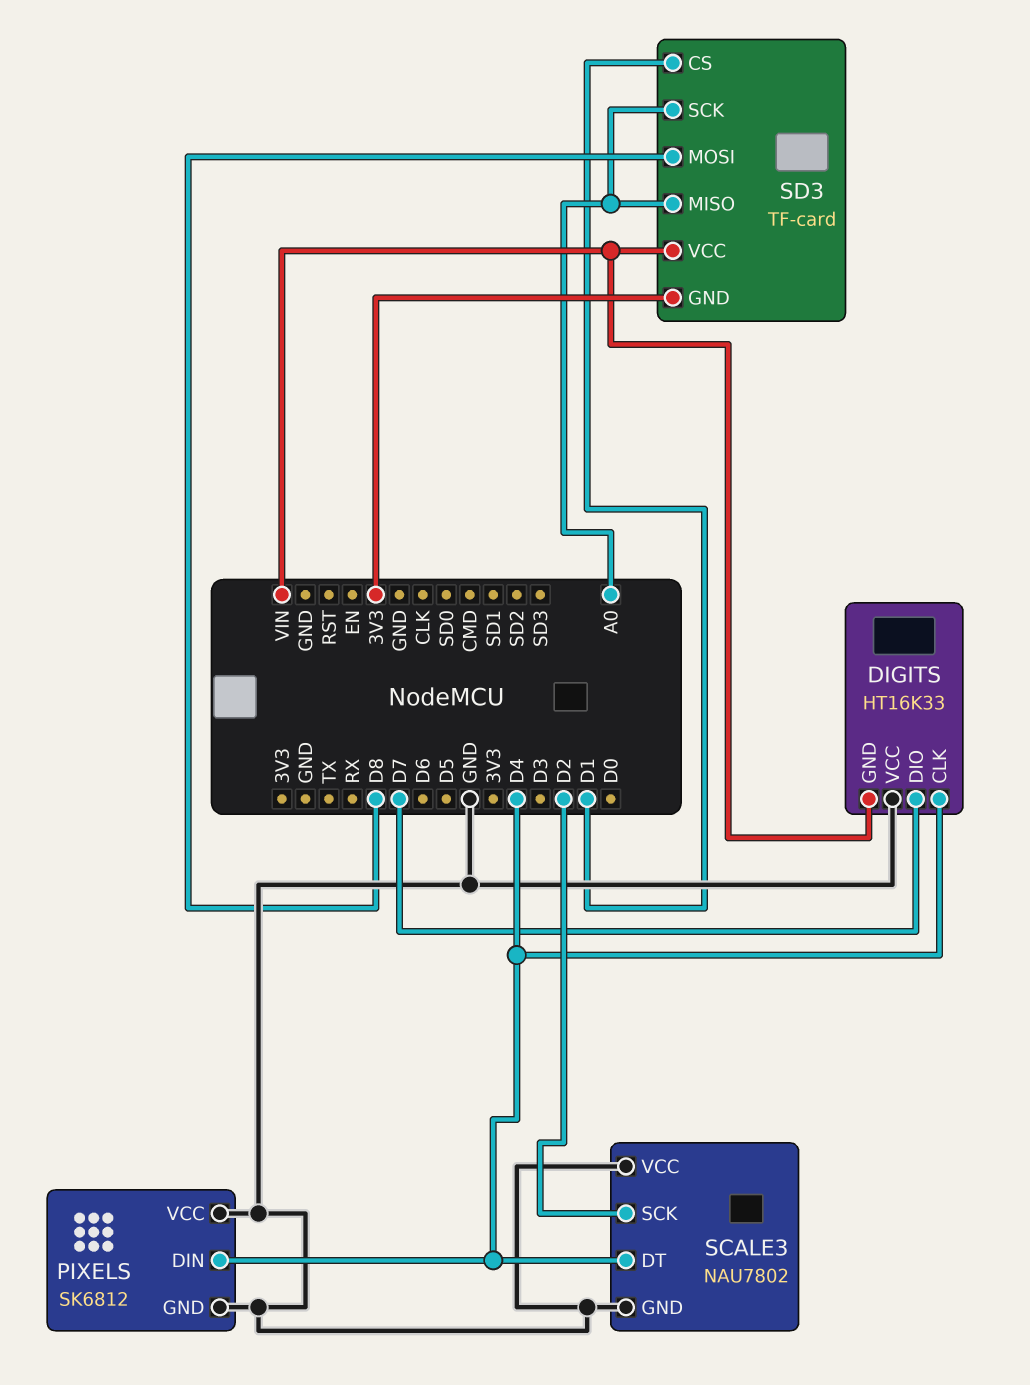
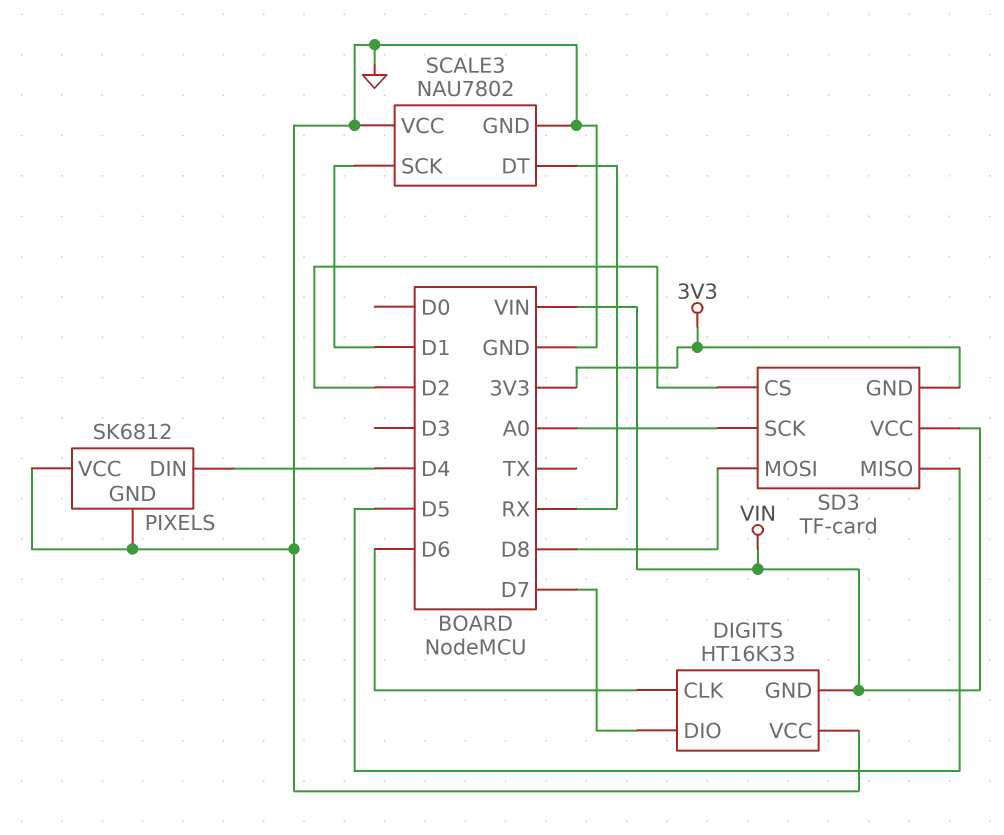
DIGITS pin CLK: D4 -> D6
SCALE3 pin DT: D4 -> RX
SCALE3 pin SCK: D2 -> D1
SD3 pin CS: D1 -> D2
SD3 pin MISO: A0 -> D5

